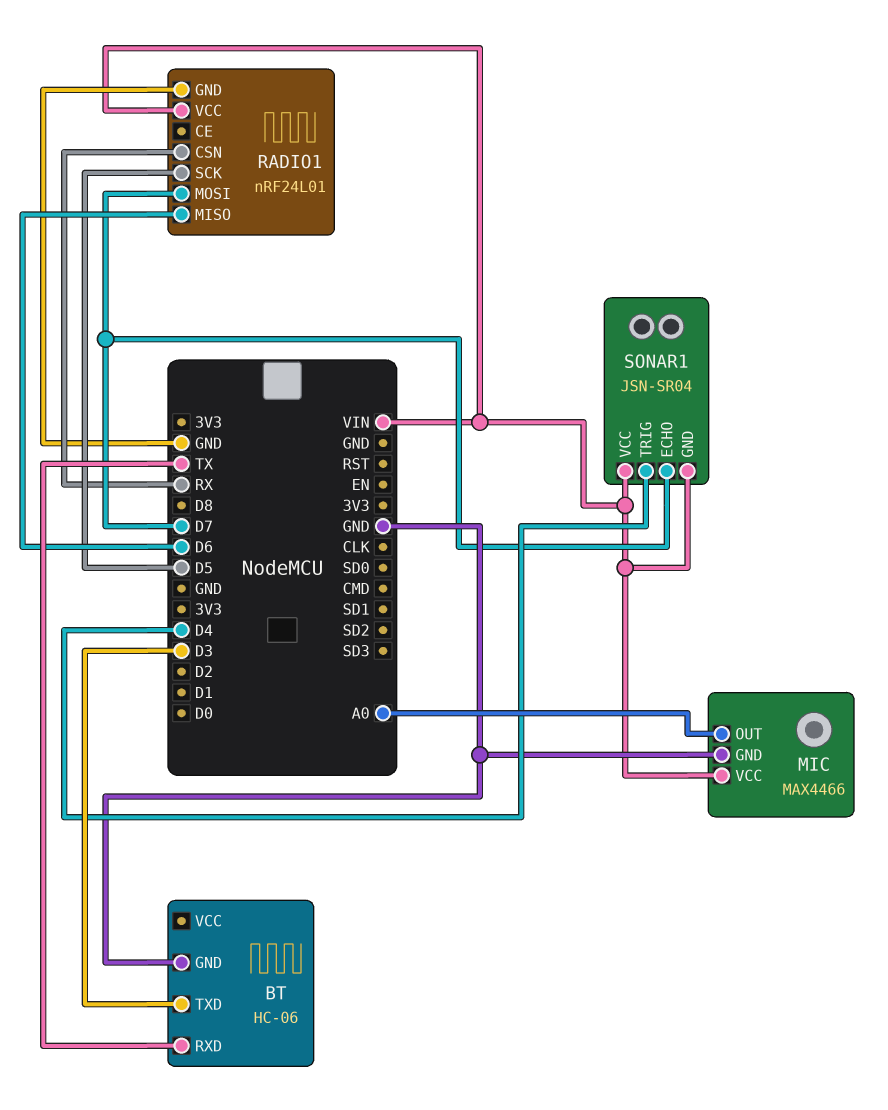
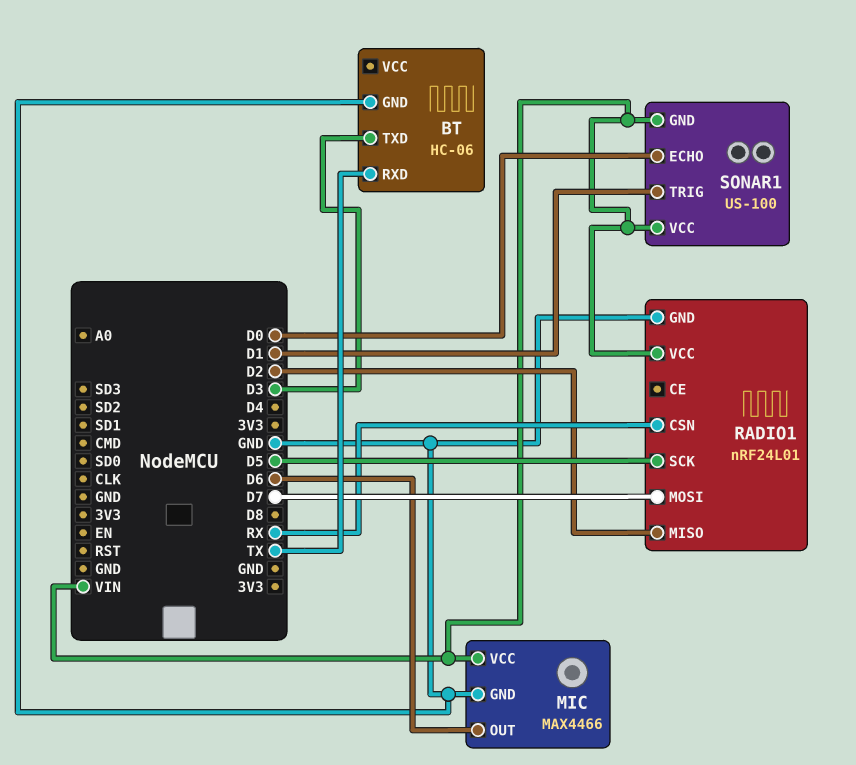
MIC pin OUT: A0 -> D6
RADIO1 pin MISO: D6 -> D2
SONAR1: JSN-SR04 -> US-100
SONAR1 pin ECHO: D7 -> D0
SONAR1 pin TRIG: D4 -> D1

